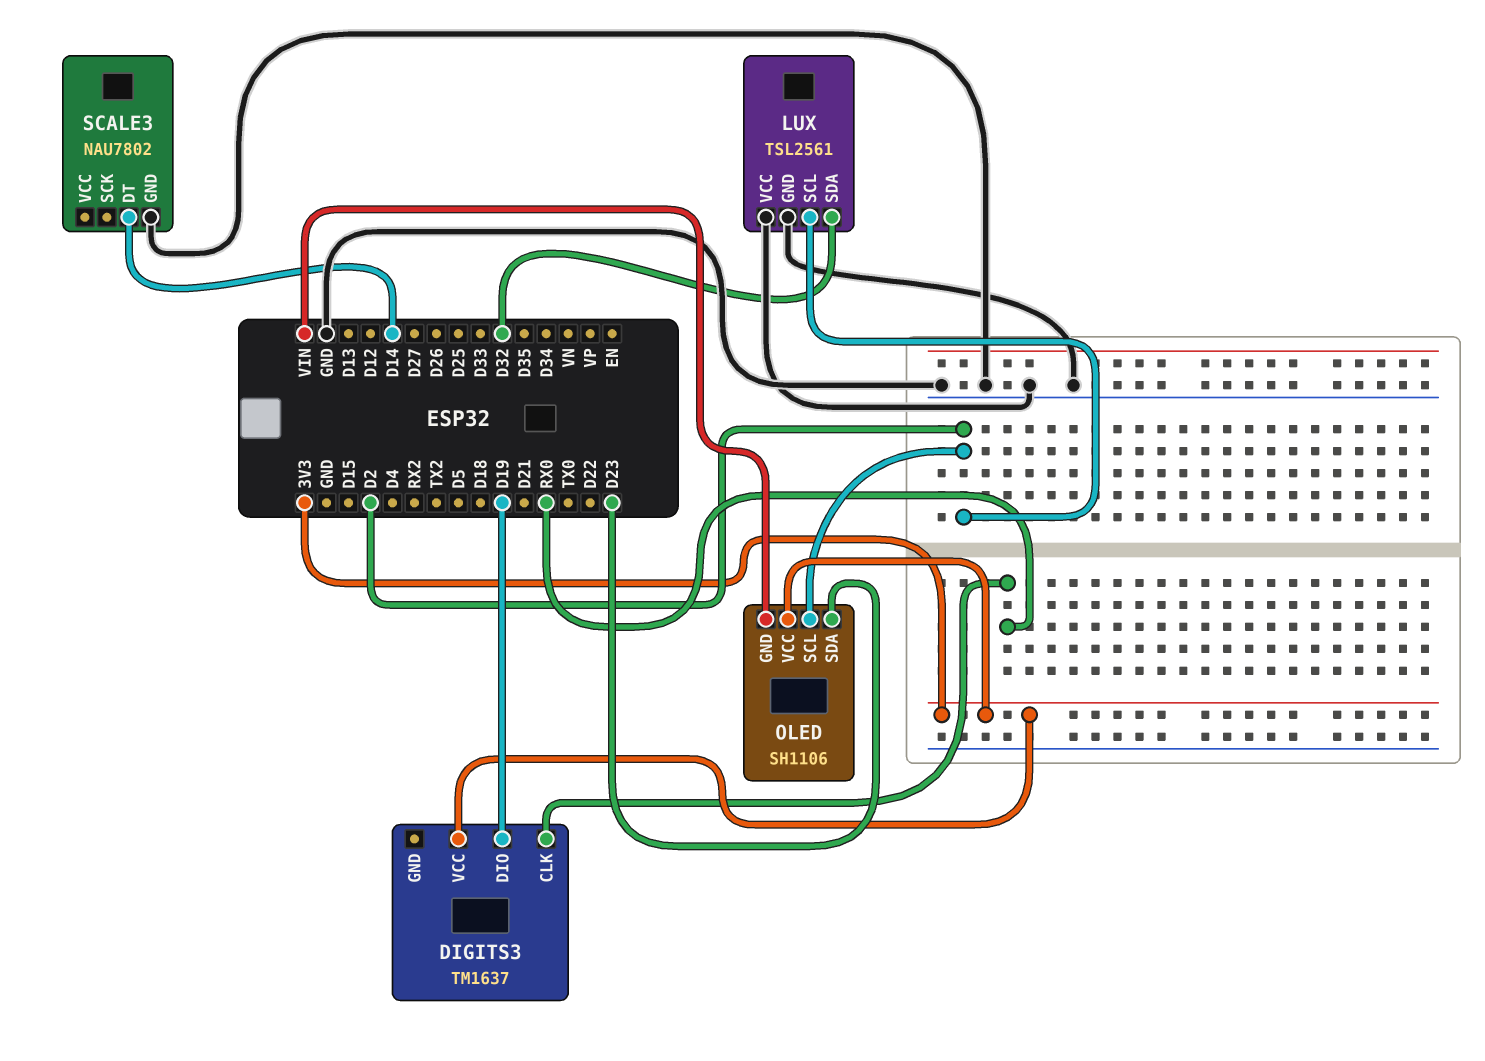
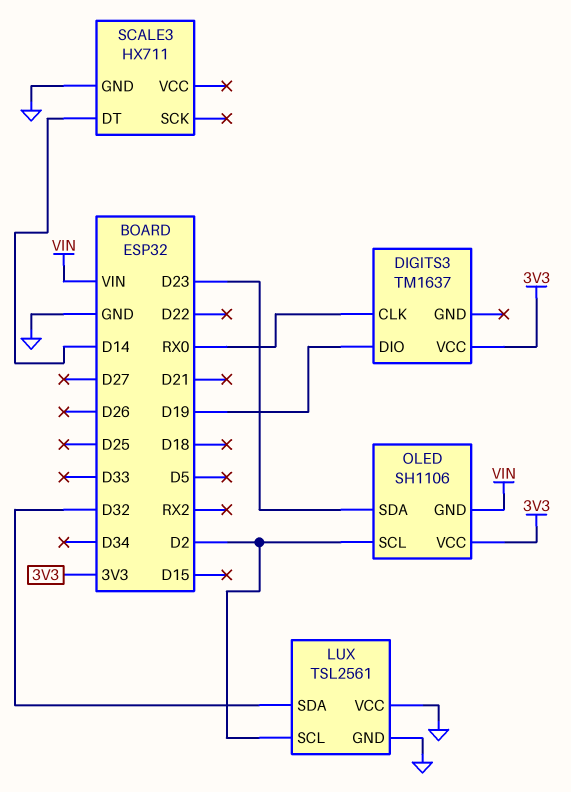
SCALE3: NAU7802 -> HX711

